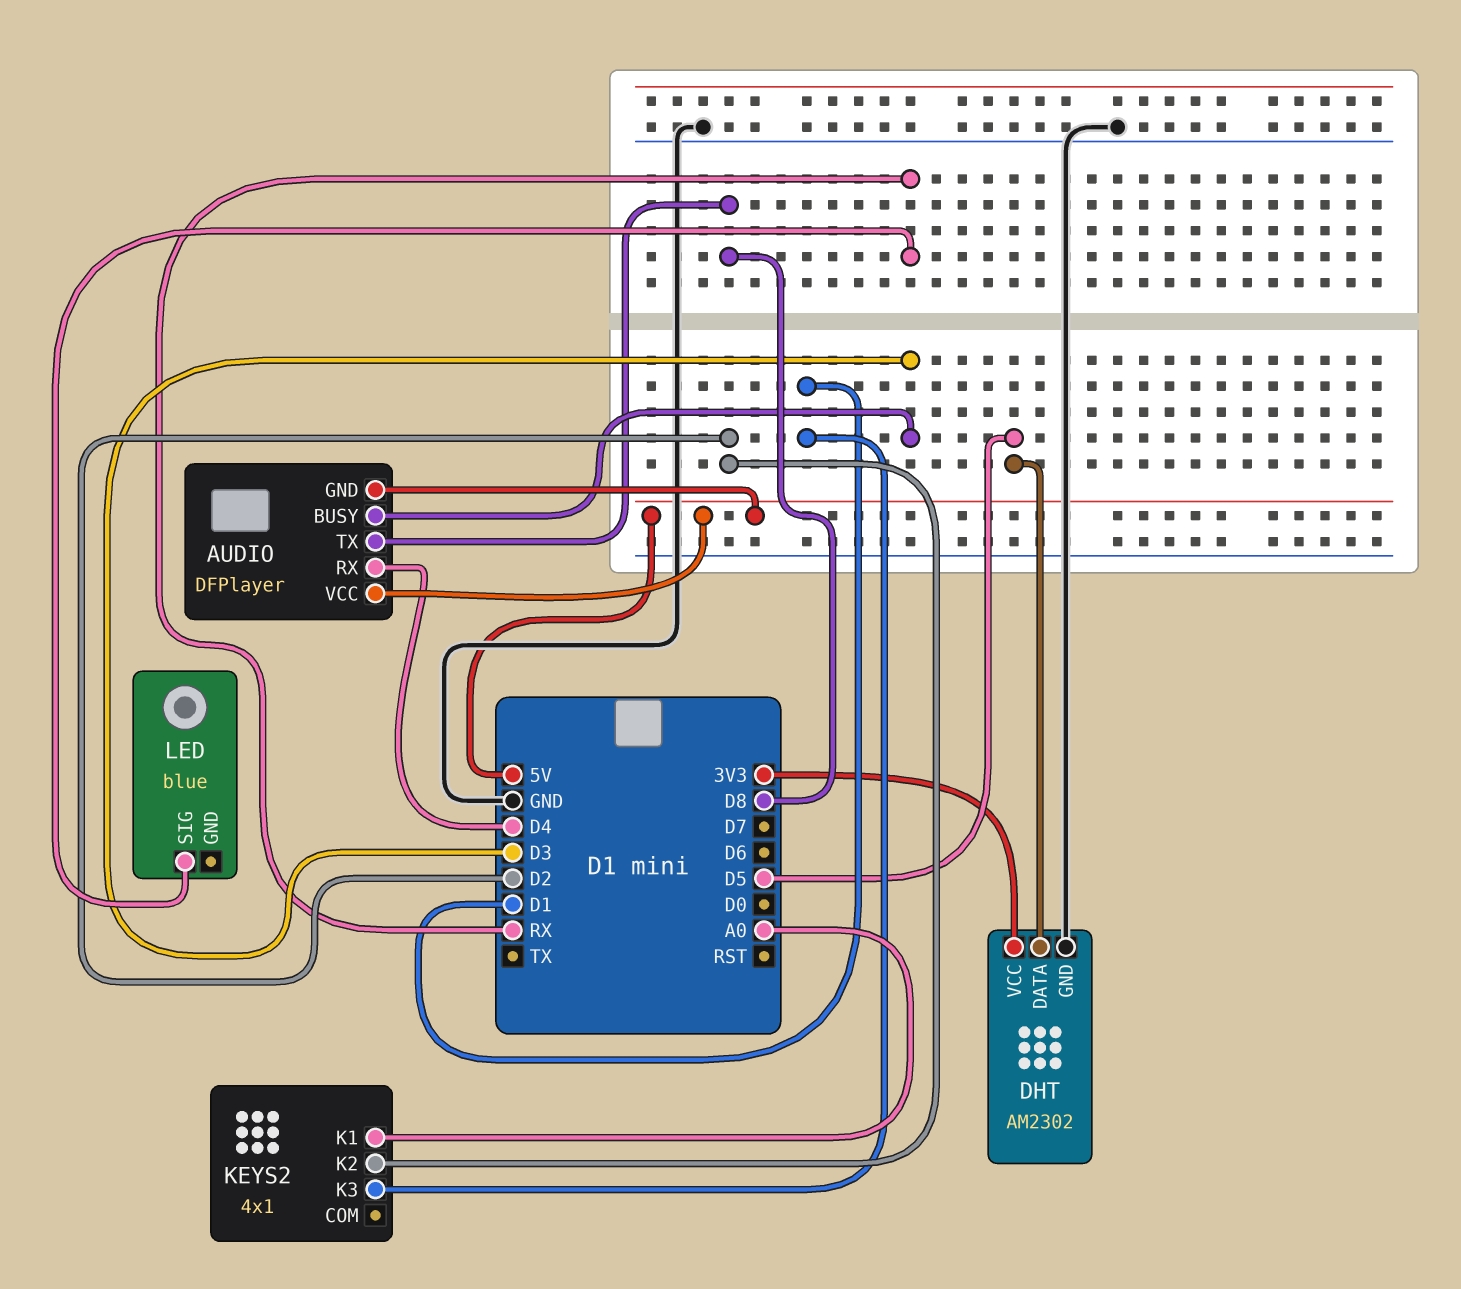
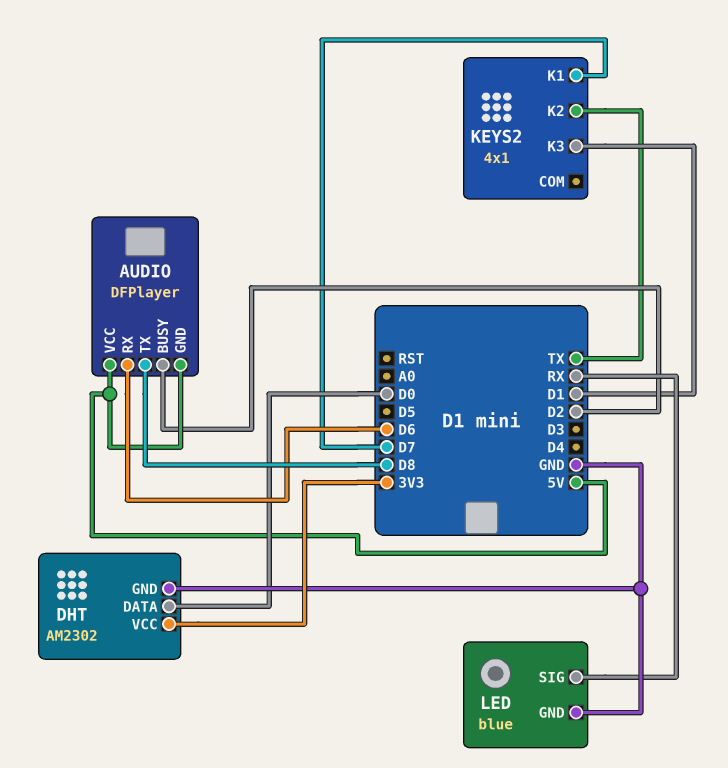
AUDIO pin BUSY: D3 -> D2
AUDIO pin RX: D4 -> D6
DHT pin DATA: D5 -> D0
KEYS2 pin K1: A0 -> D7
KEYS2 pin K2: D2 -> TX
LED pin GND: none -> GND

